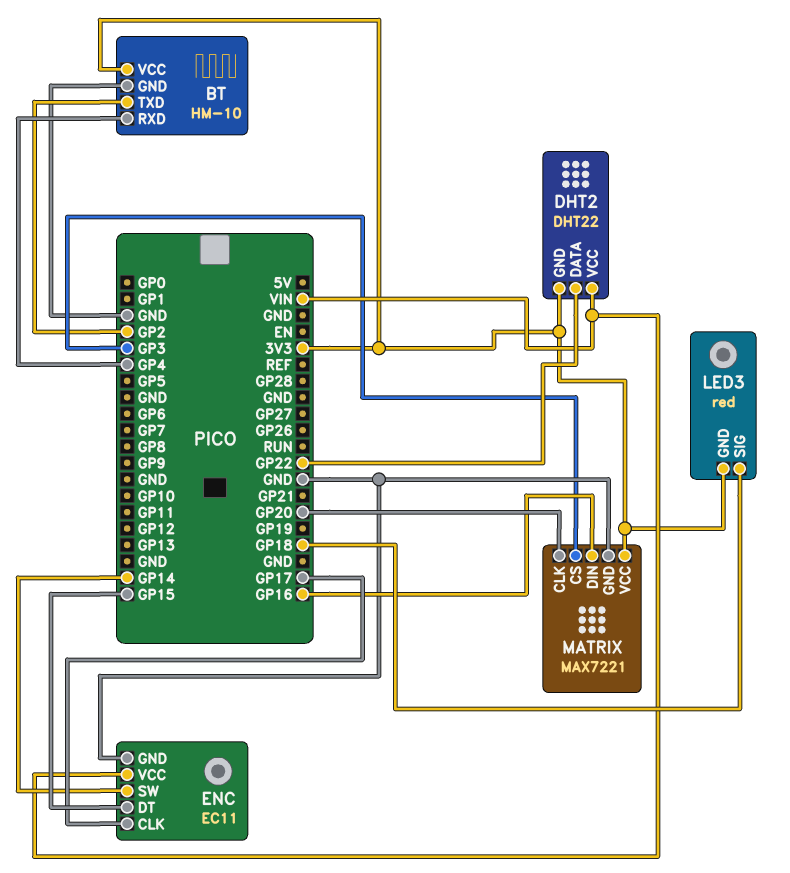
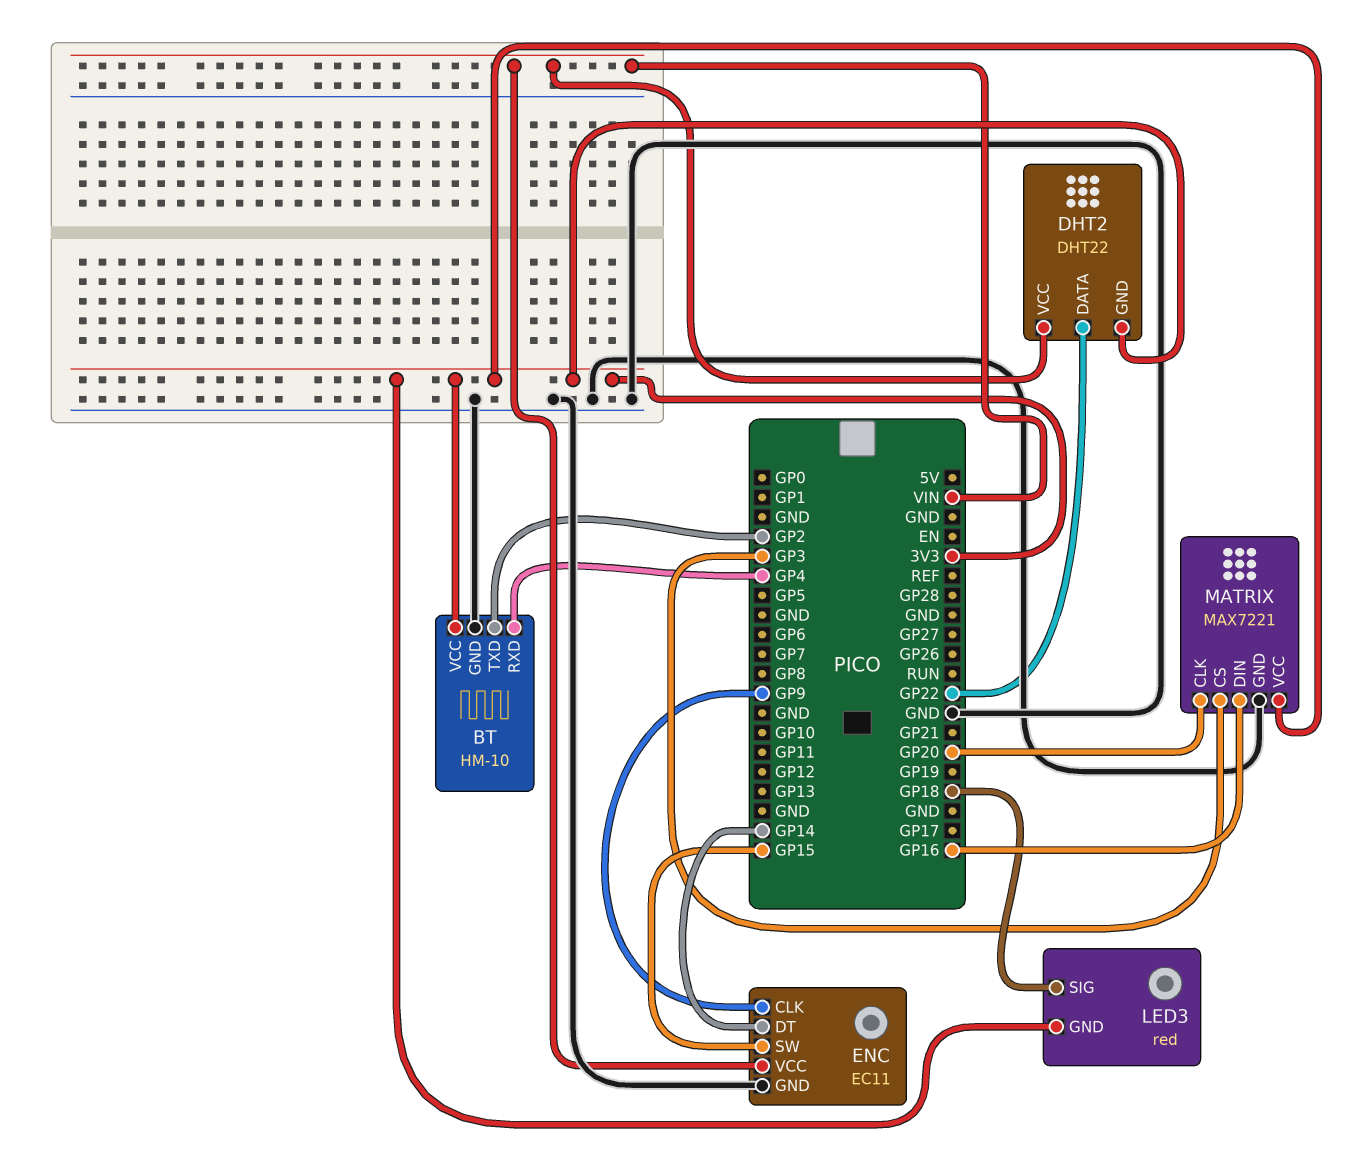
ENC pin CLK: GP17 -> GP9
ENC pin DT: GP15 -> GP14
ENC pin SW: GP14 -> GP15

